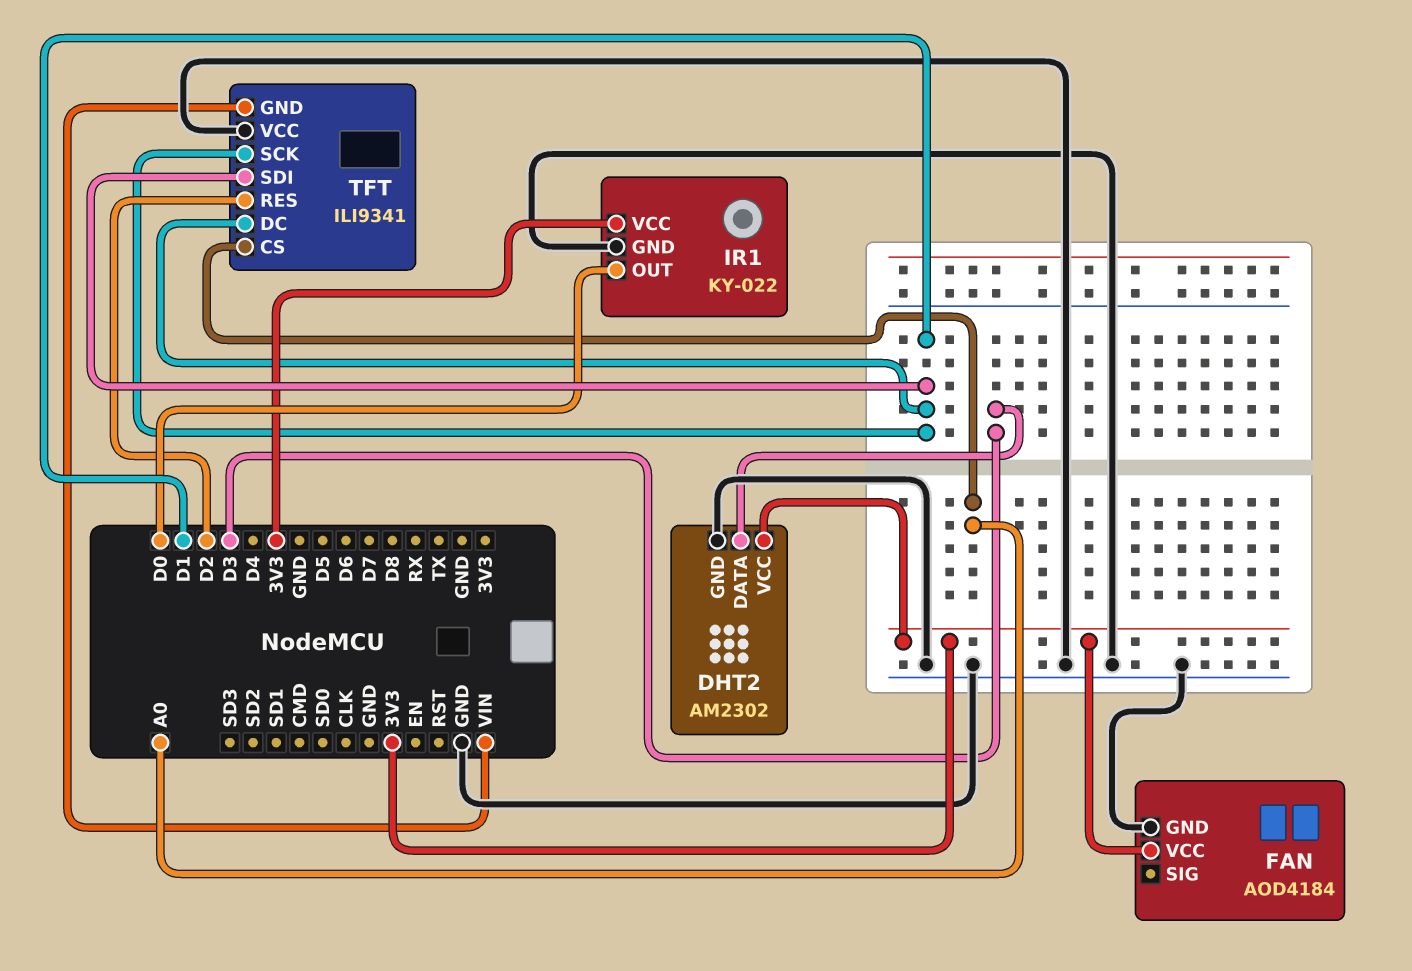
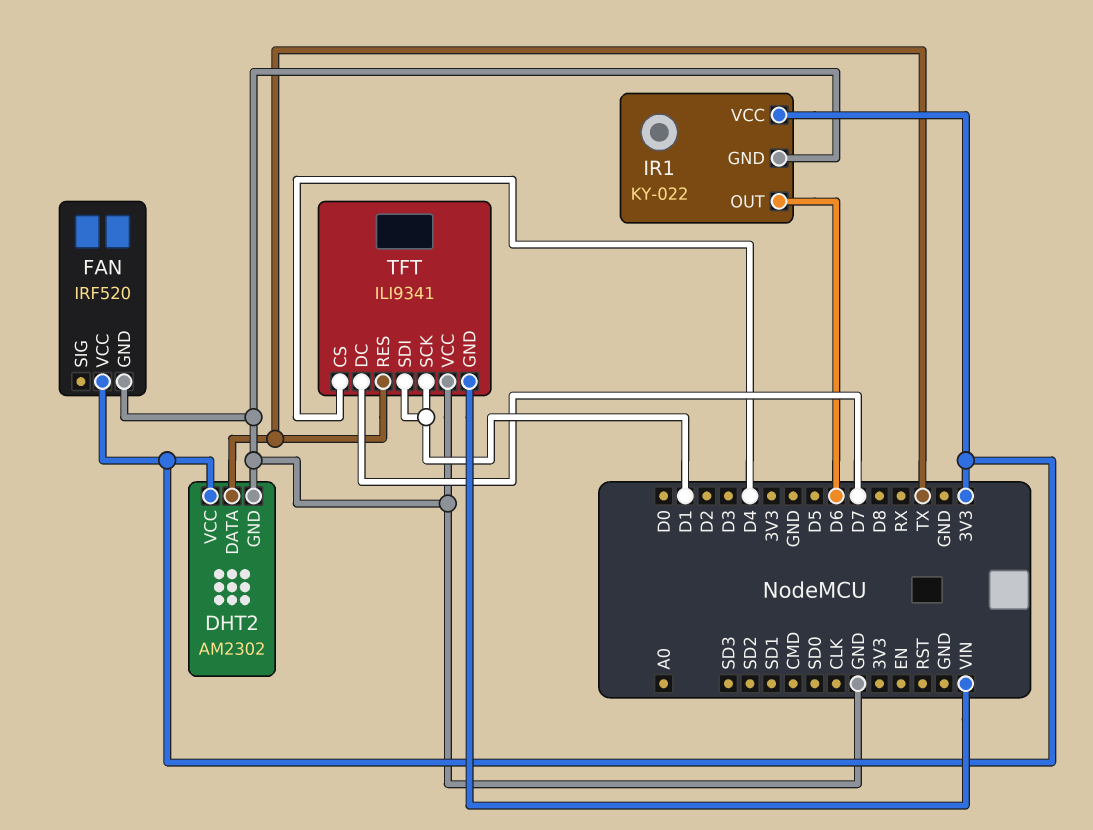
DHT2 pin DATA: D3 -> TX
FAN: AOD4184 -> IRF520
IR1 pin OUT: D0 -> D6
TFT pin CS: A0 -> D4
TFT pin DC: D1 -> D7
TFT pin RES: D2 -> TX

